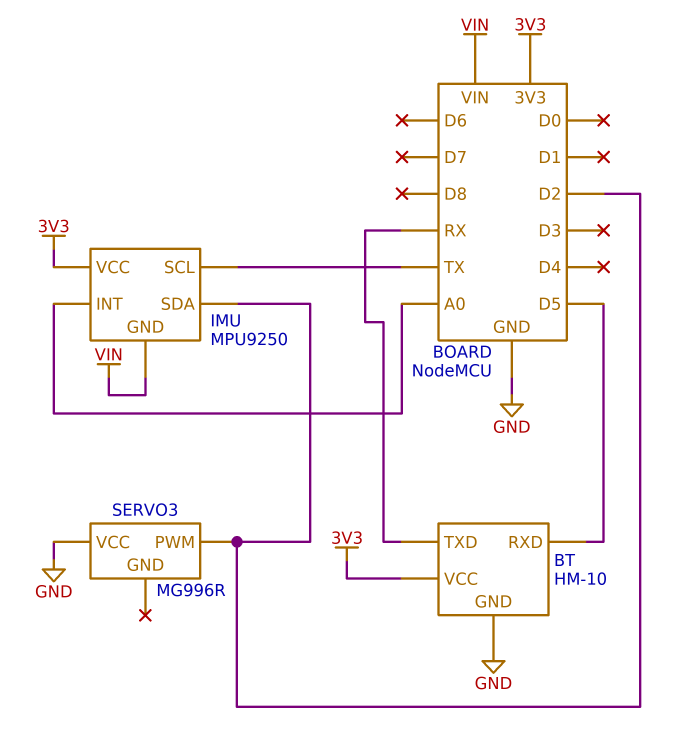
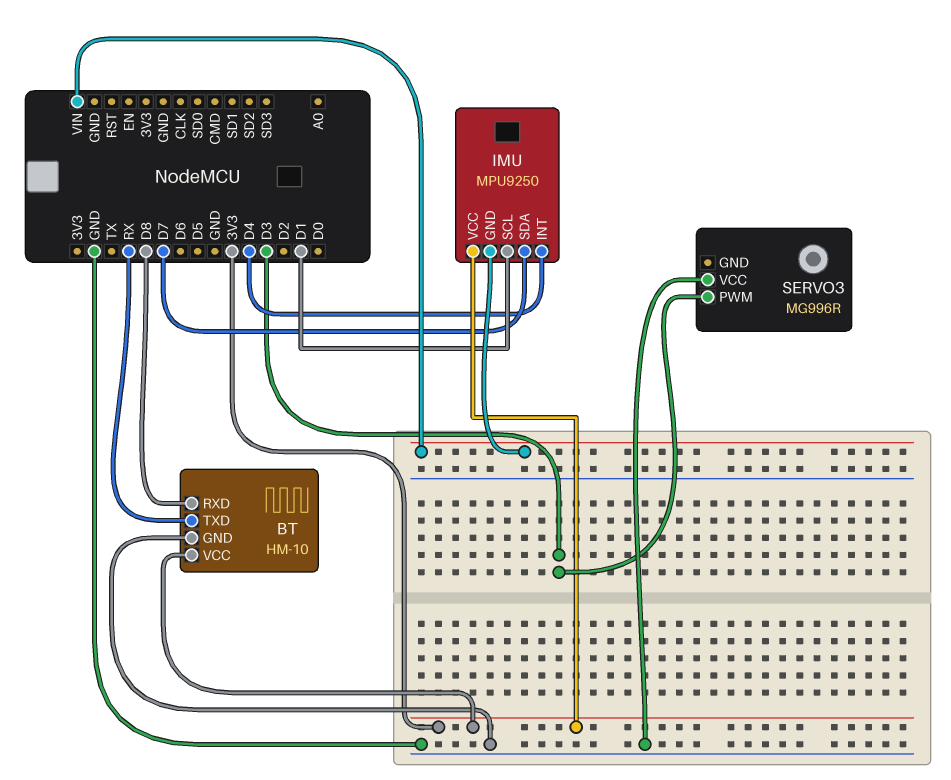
BT pin RXD: D5 -> D8
IMU pin INT: A0 -> D4
IMU pin SCL: TX -> D1
IMU pin SDA: D2 -> D7
SERVO3 pin PWM: D2 -> D3

